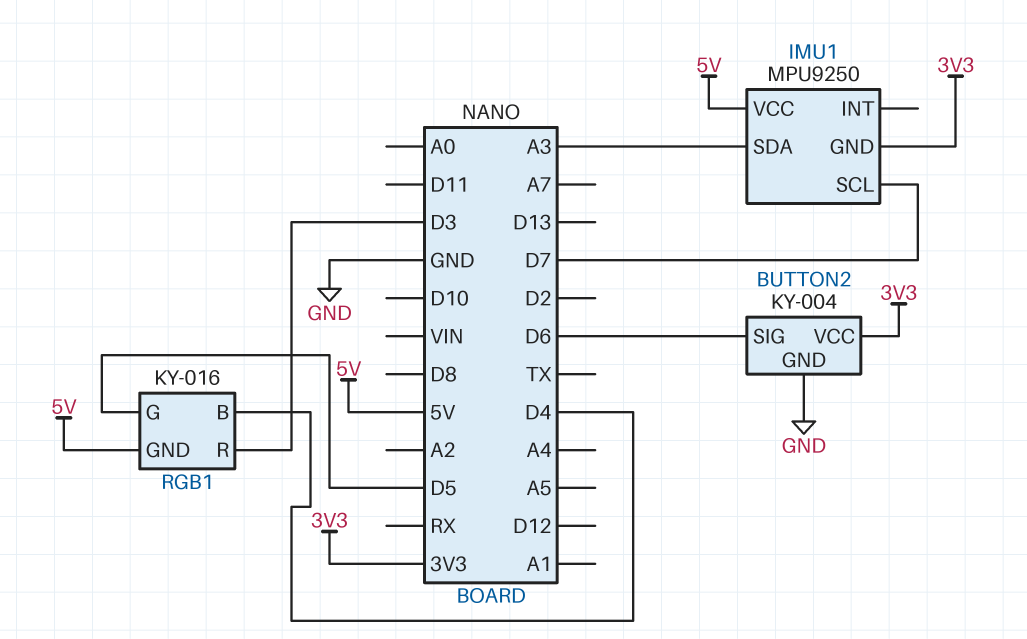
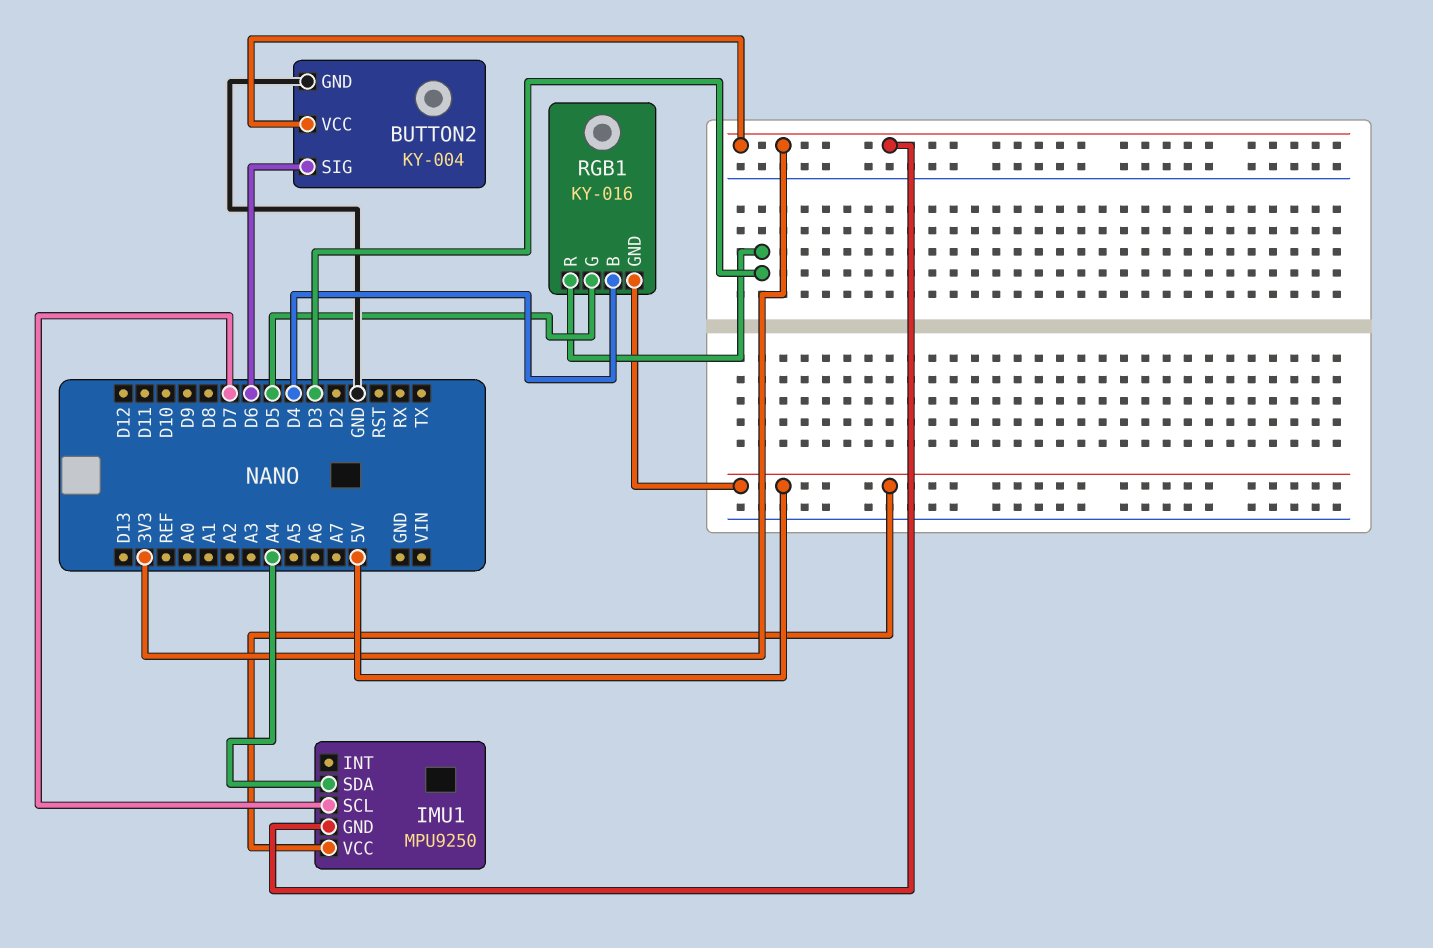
IMU1 pin SDA: A3 -> A4

